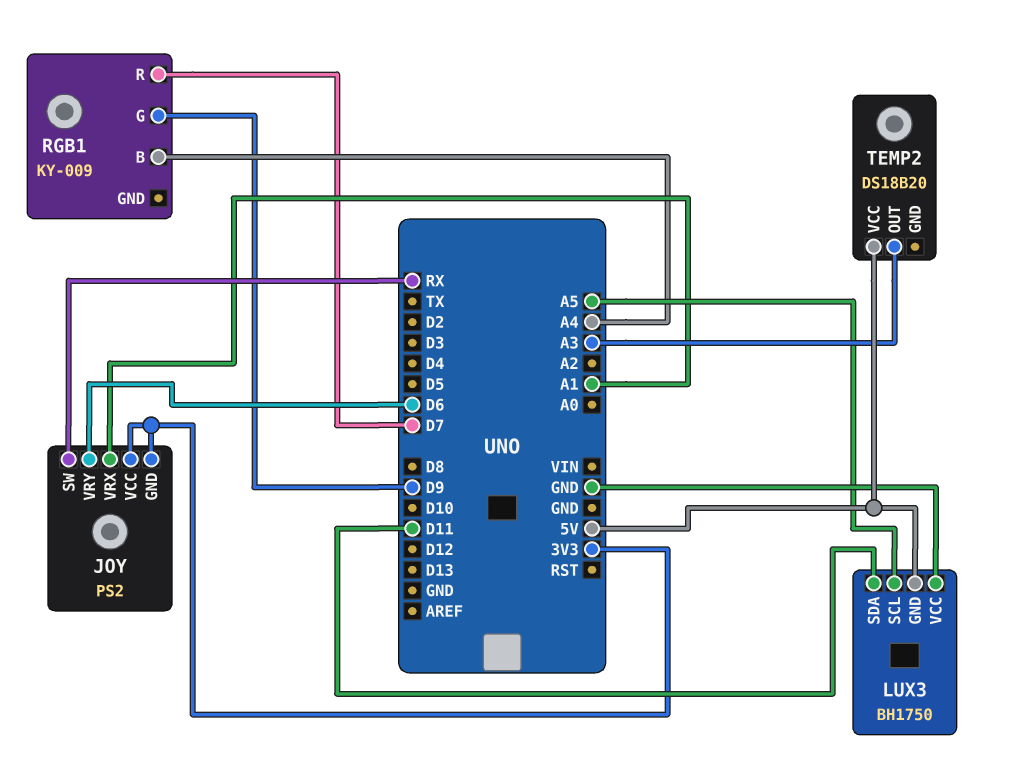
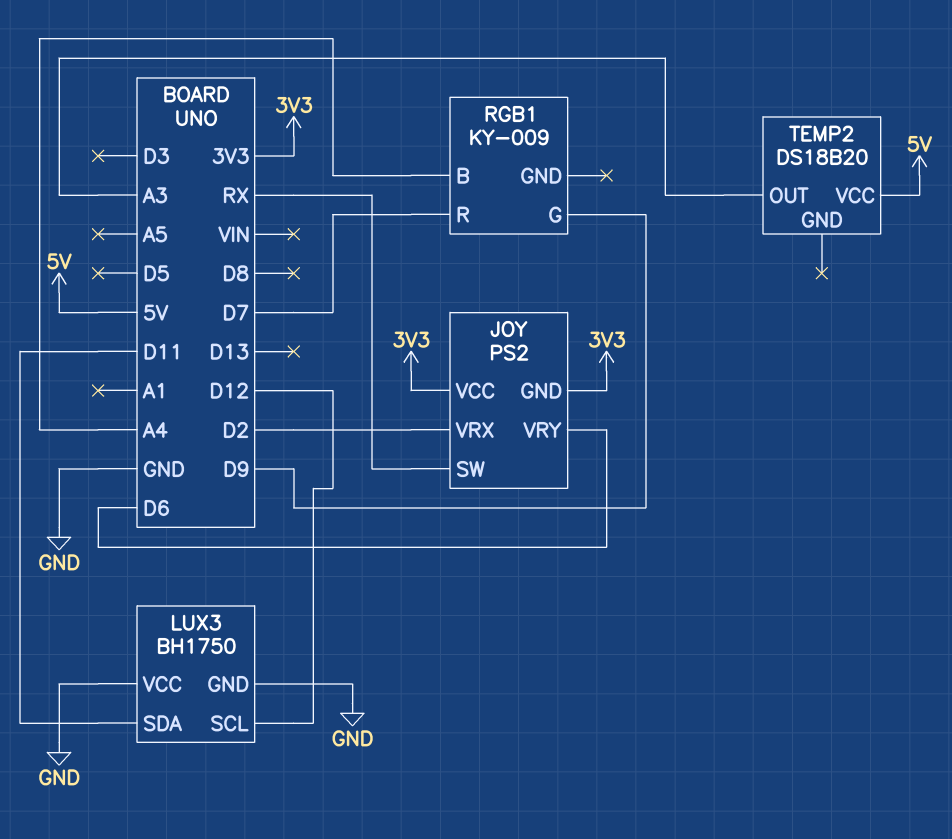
JOY pin VRX: A1 -> D2
LUX3 pin GND: 5V -> GND
LUX3 pin SCL: A5 -> D12

